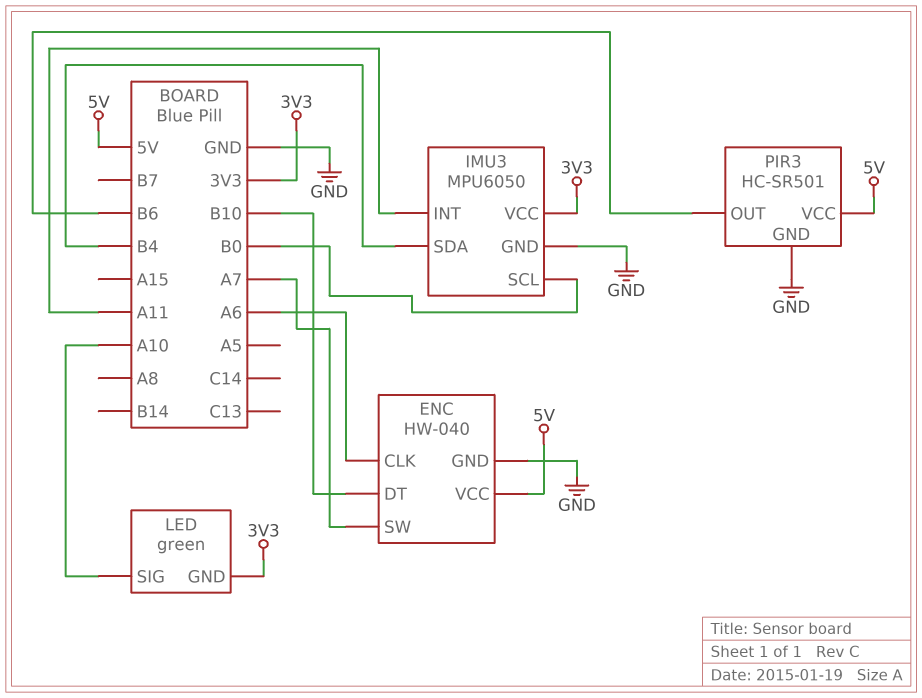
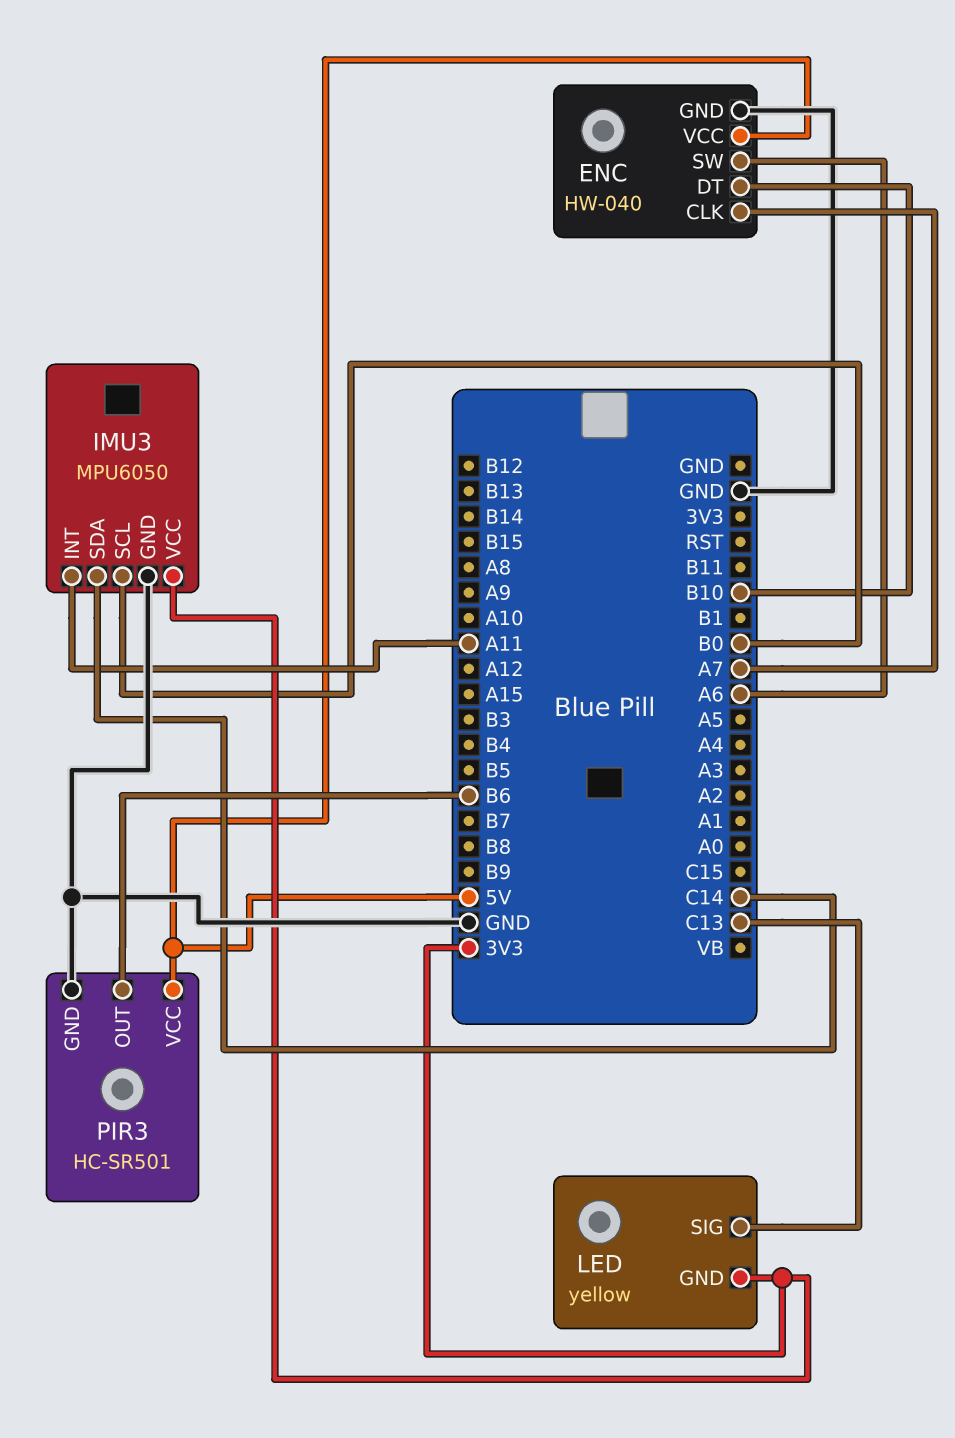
ENC pin CLK: A6 -> A7
ENC pin SW: A7 -> A6
IMU3 pin SDA: B4 -> C14
LED: green -> yellow
LED pin SIG: A10 -> C13

